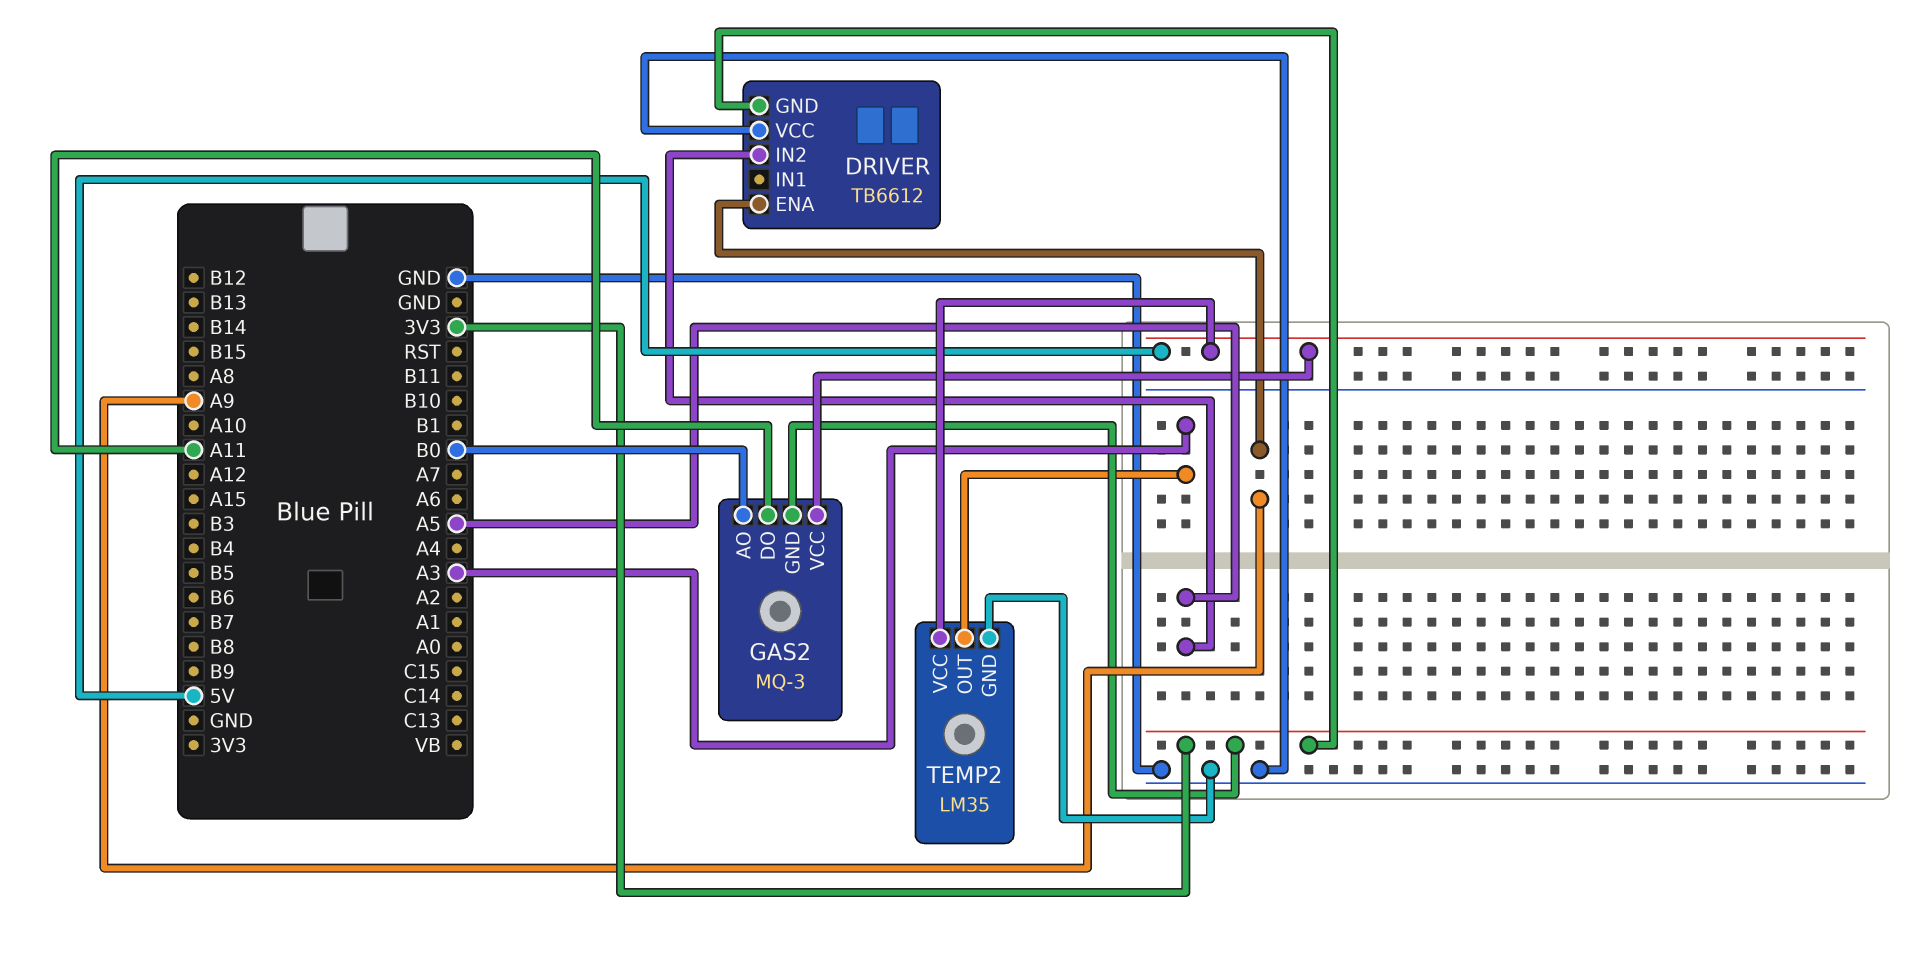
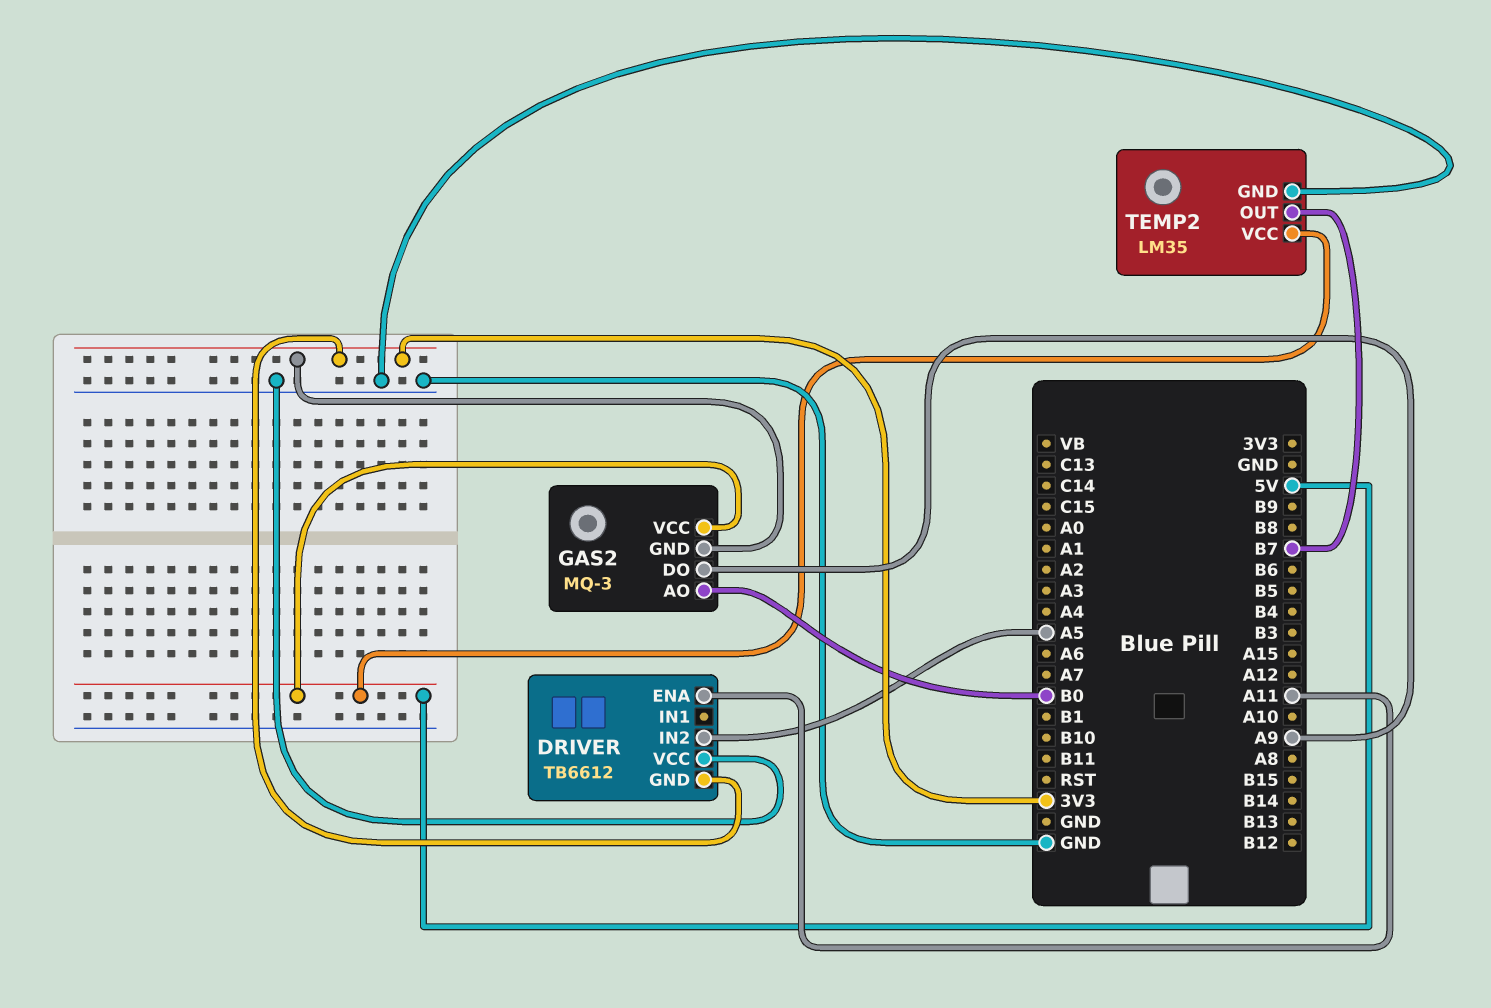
DRIVER pin ENA: A9 -> A11
GAS2 pin DO: A11 -> A9
TEMP2 pin OUT: A3 -> B7

